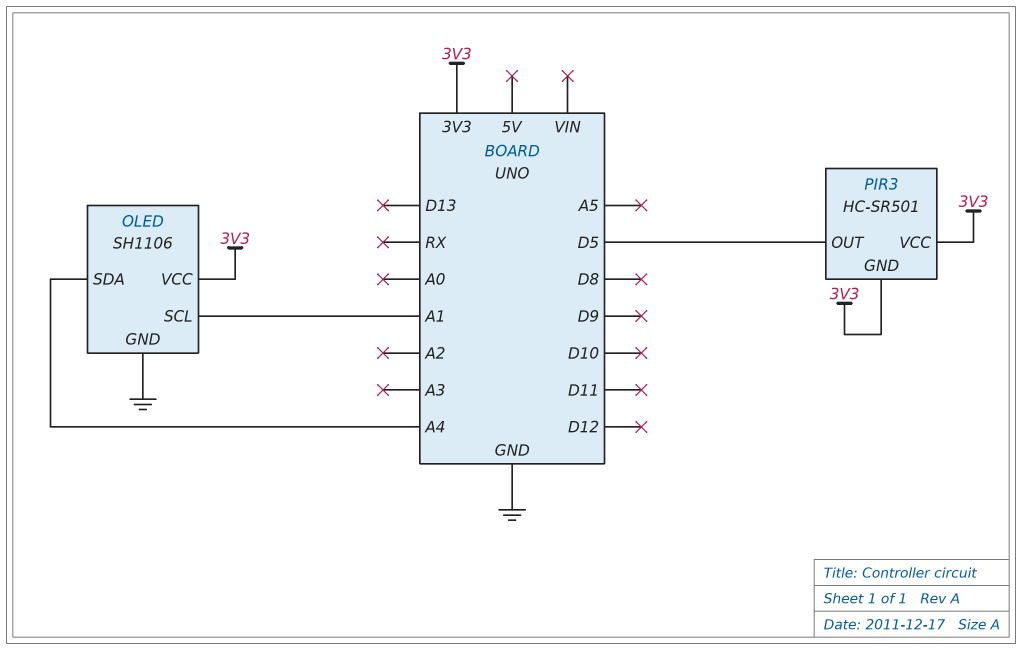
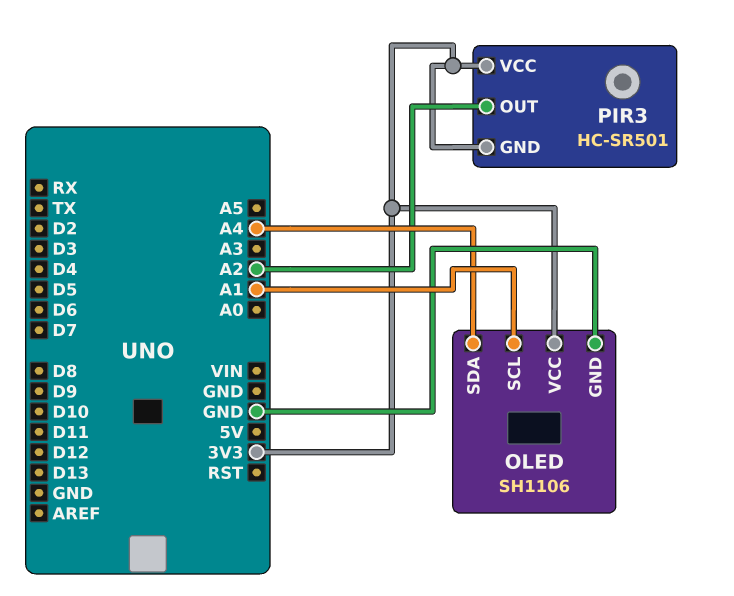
PIR3 pin OUT: D5 -> A2

